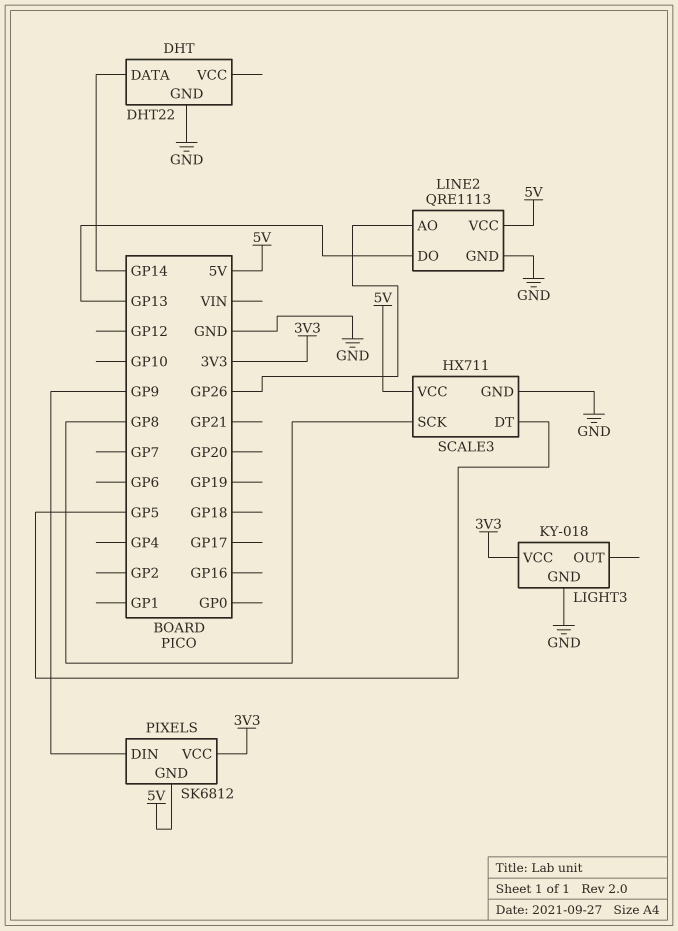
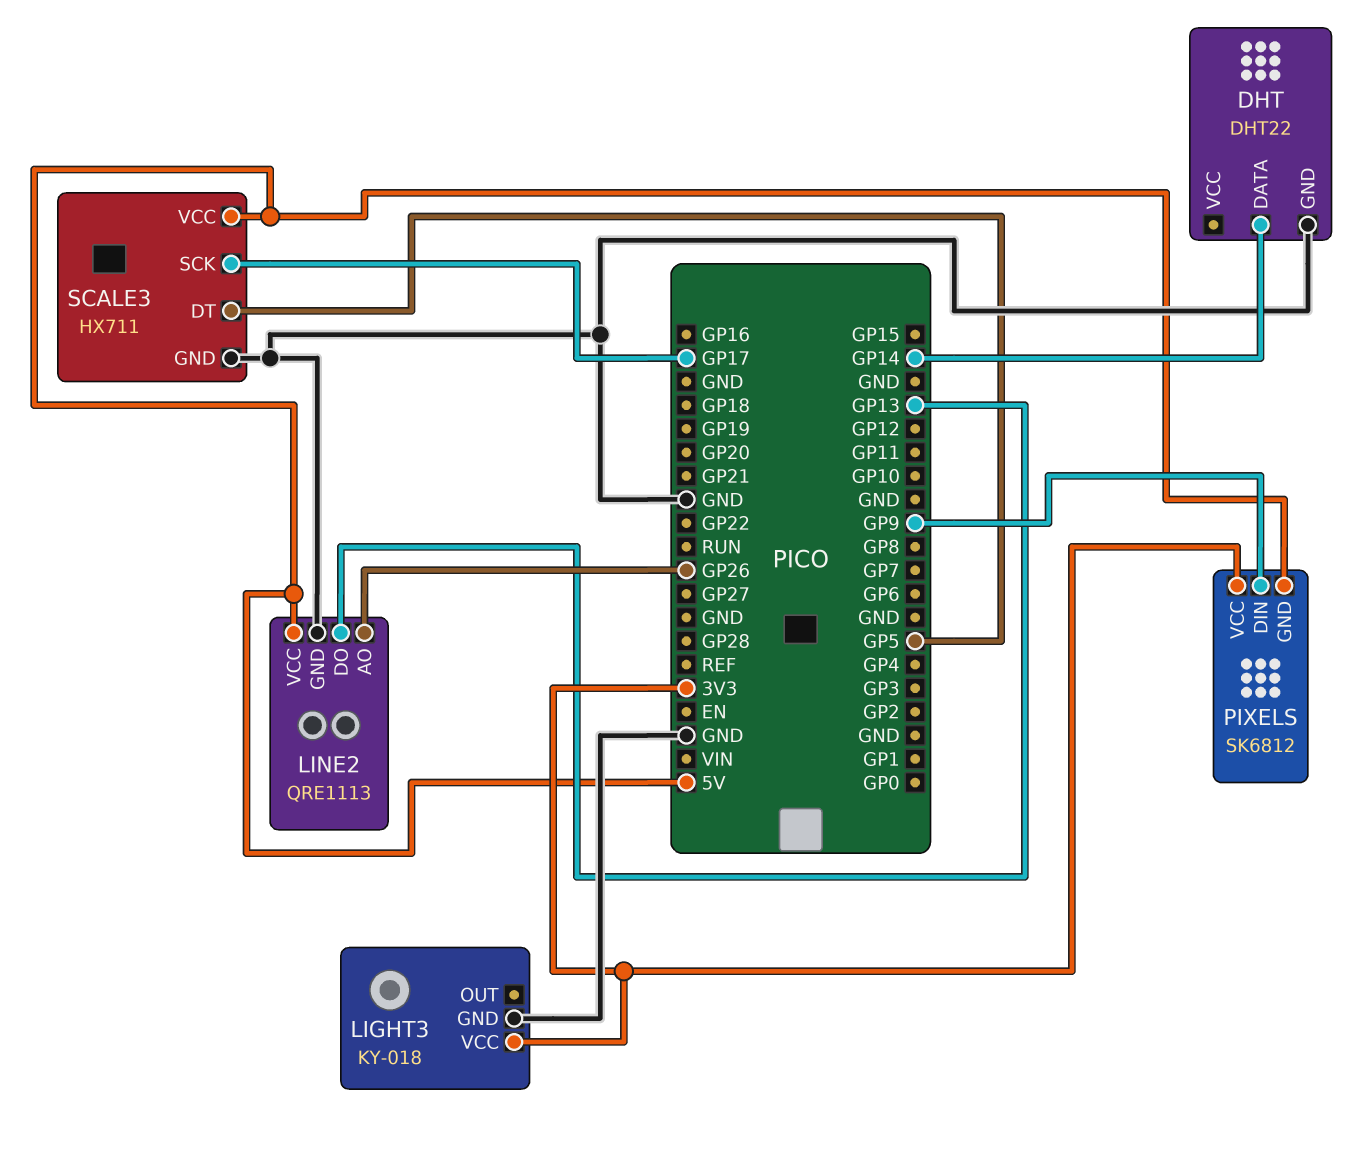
SCALE3 pin SCK: GP8 -> GP17

